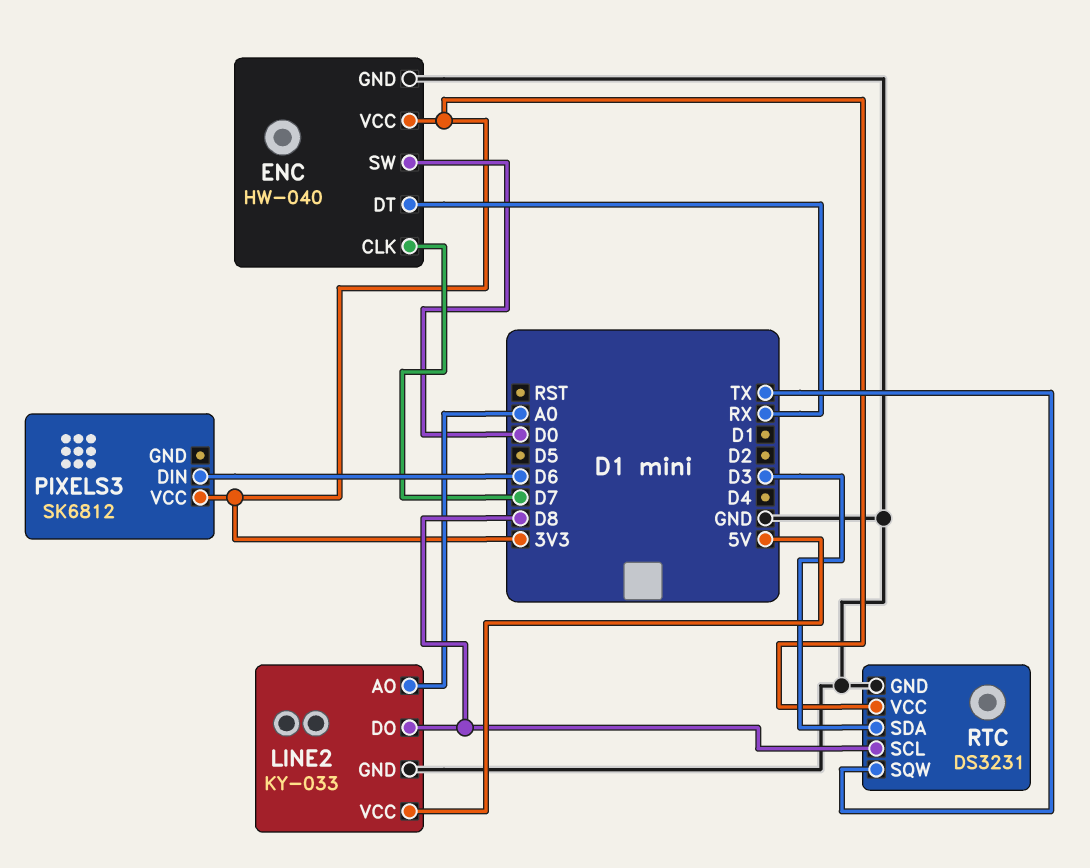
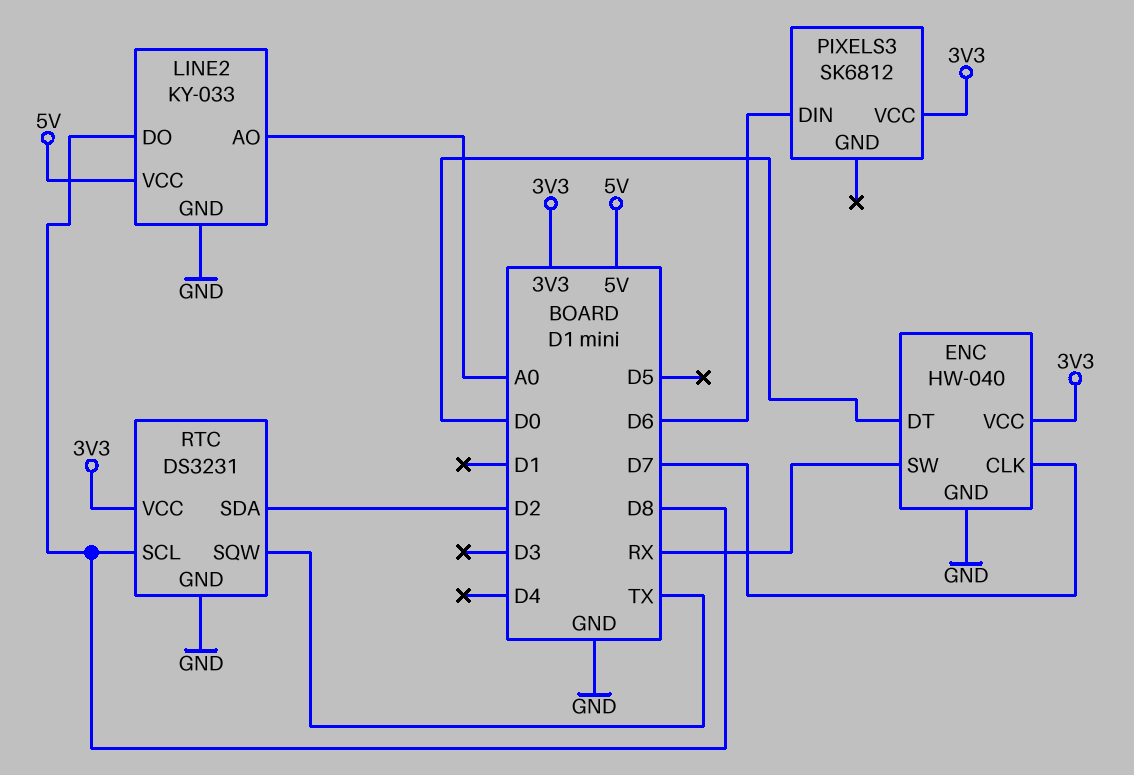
ENC pin DT: RX -> D0
ENC pin SW: D0 -> RX
RTC pin SDA: D3 -> D2

